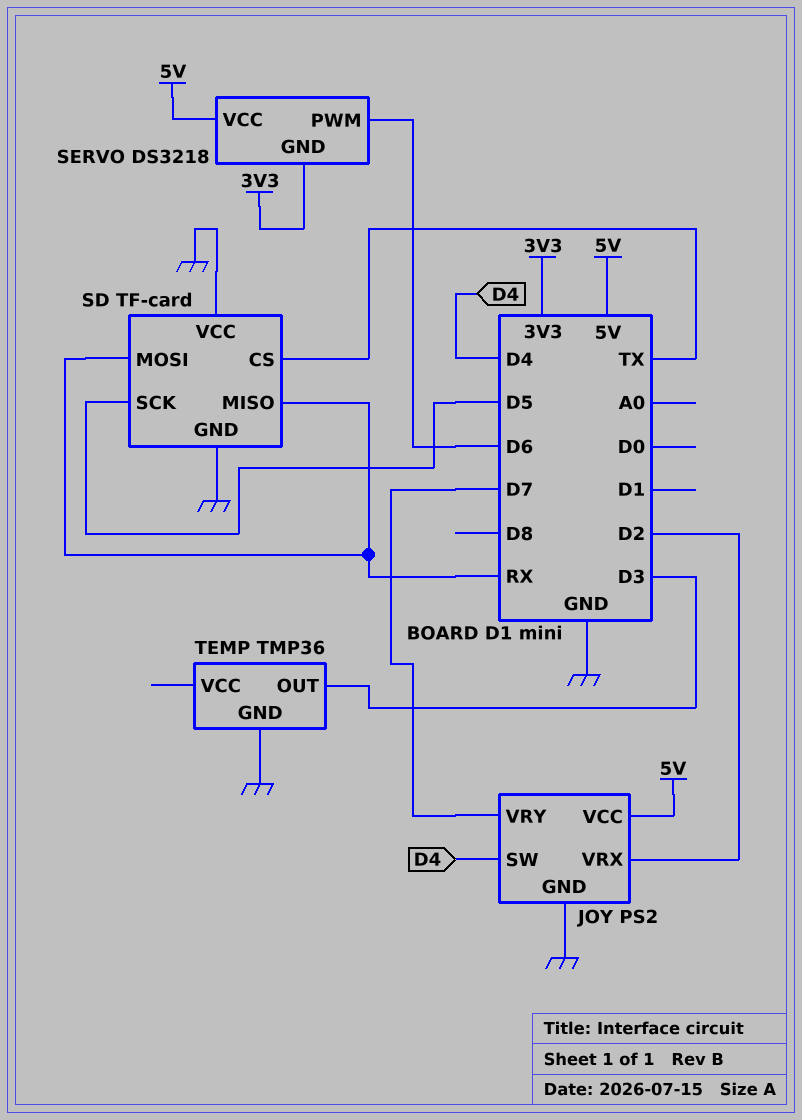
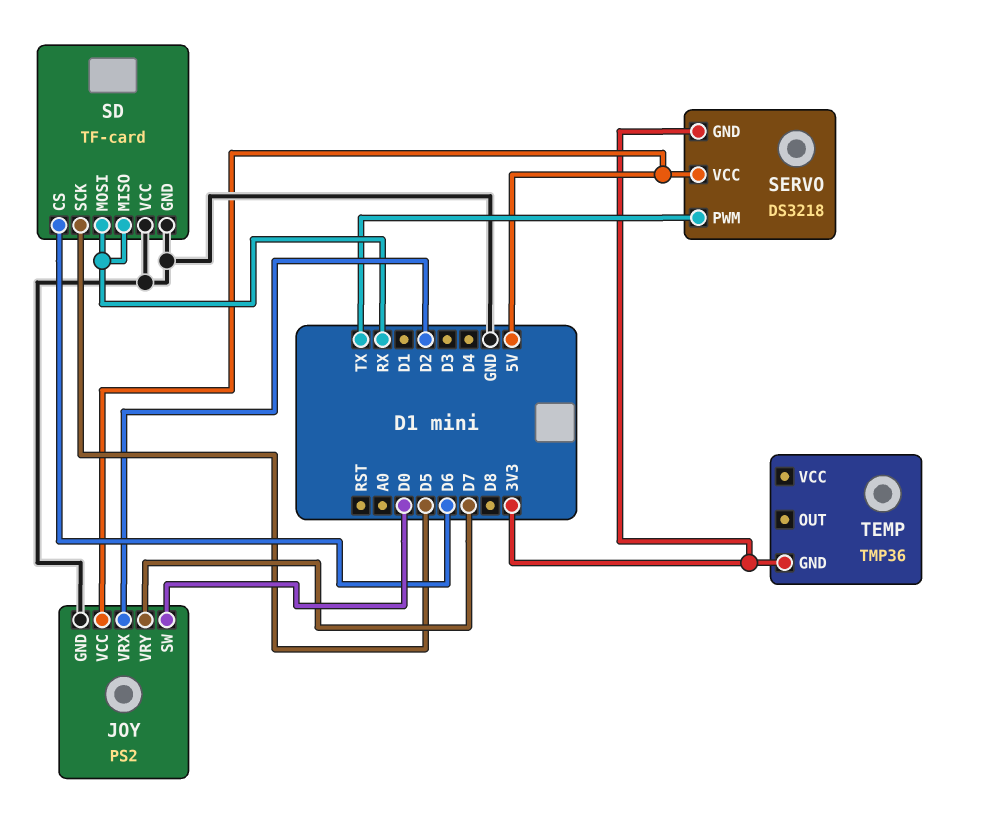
JOY pin SW: D4 -> D0
SD pin CS: TX -> D6
SERVO pin PWM: D6 -> TX
TEMP pin GND: GND -> 3V3
TEMP pin OUT: D3 -> none

